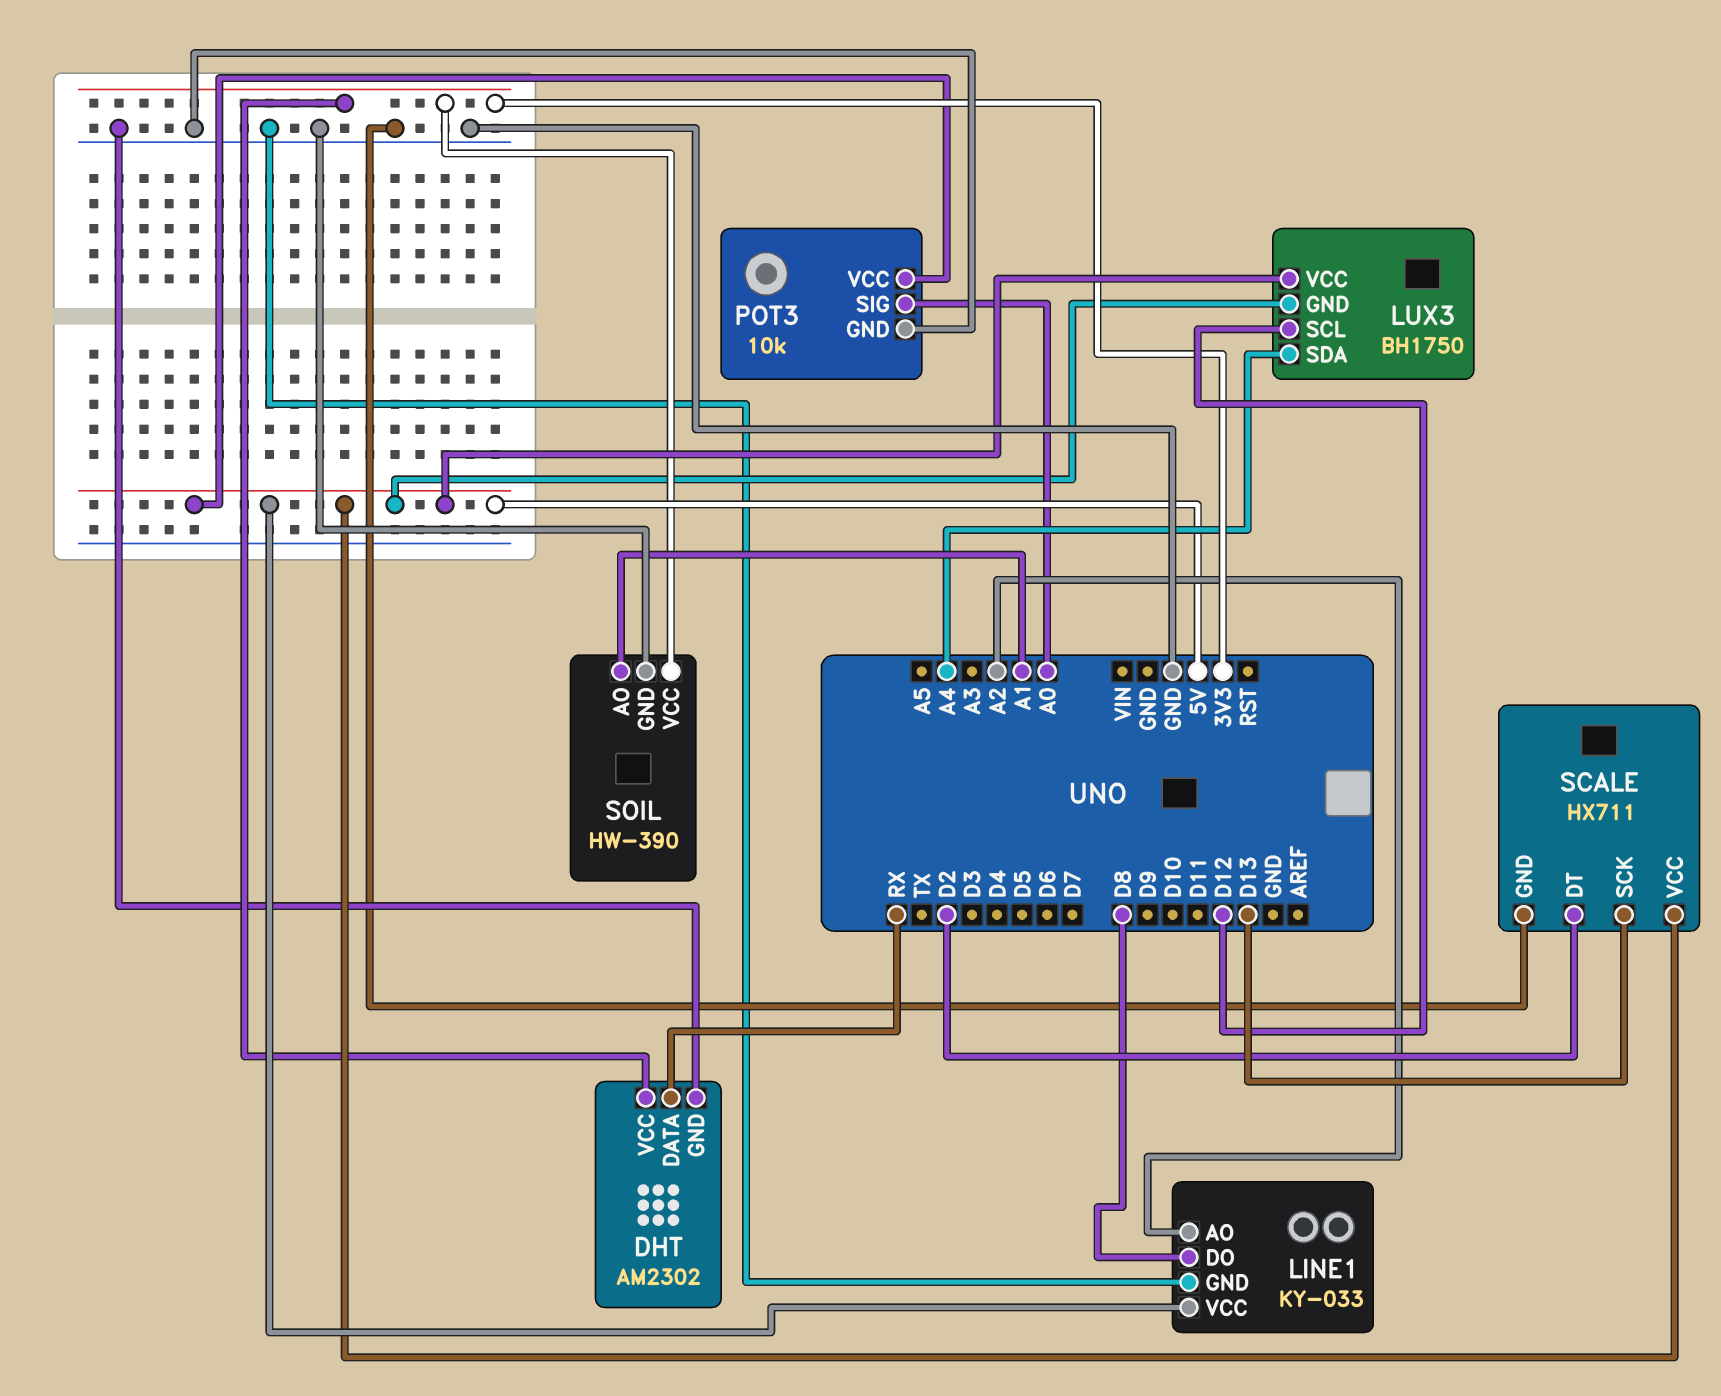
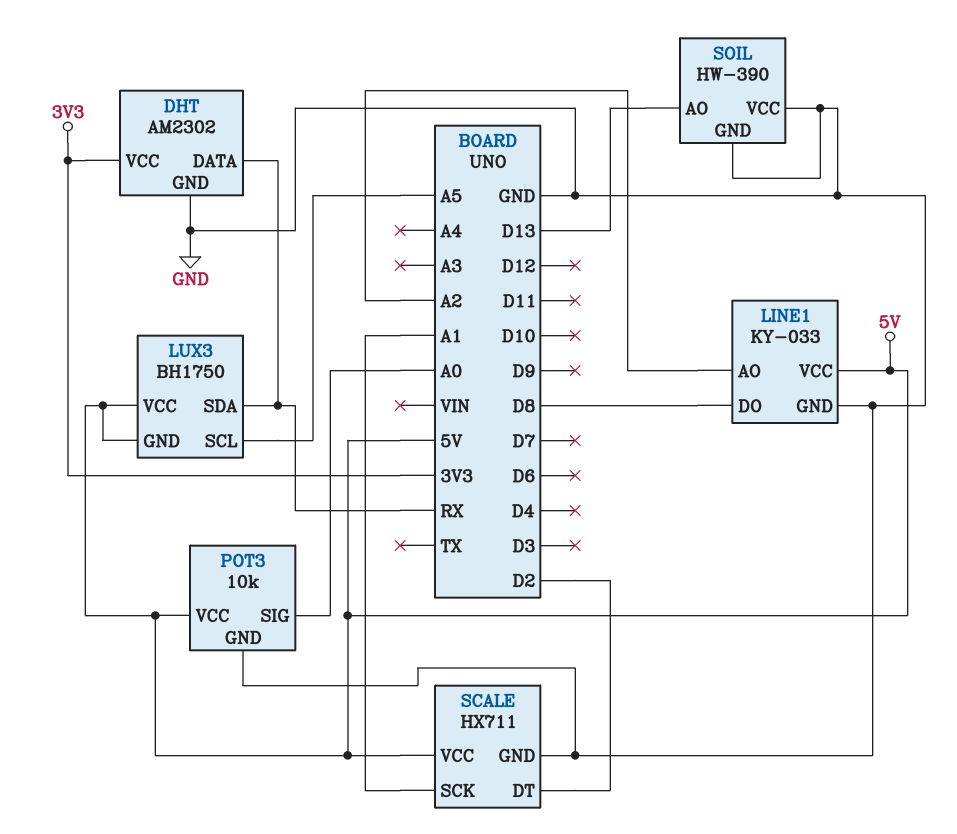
LUX3 pin SCL: D12 -> A5
LUX3 pin SDA: A4 -> RX
SCALE pin SCK: D13 -> A1
SOIL pin AO: A1 -> D13
SOIL pin VCC: 3V3 -> GND

